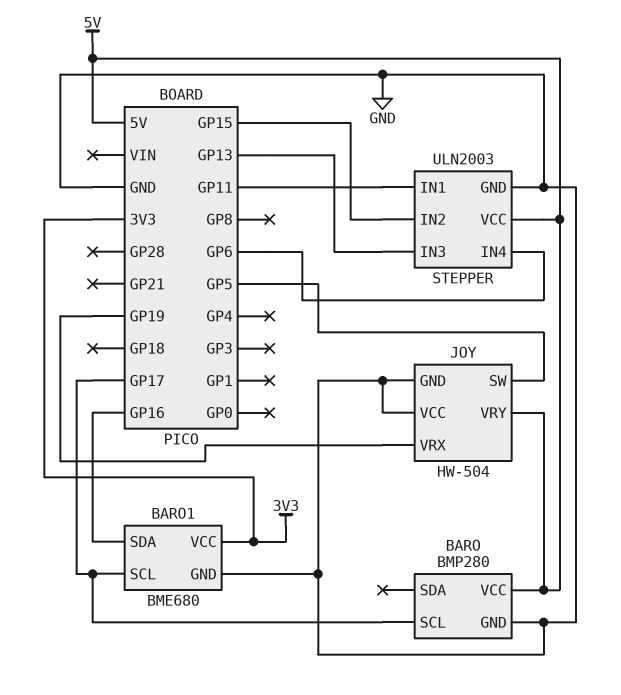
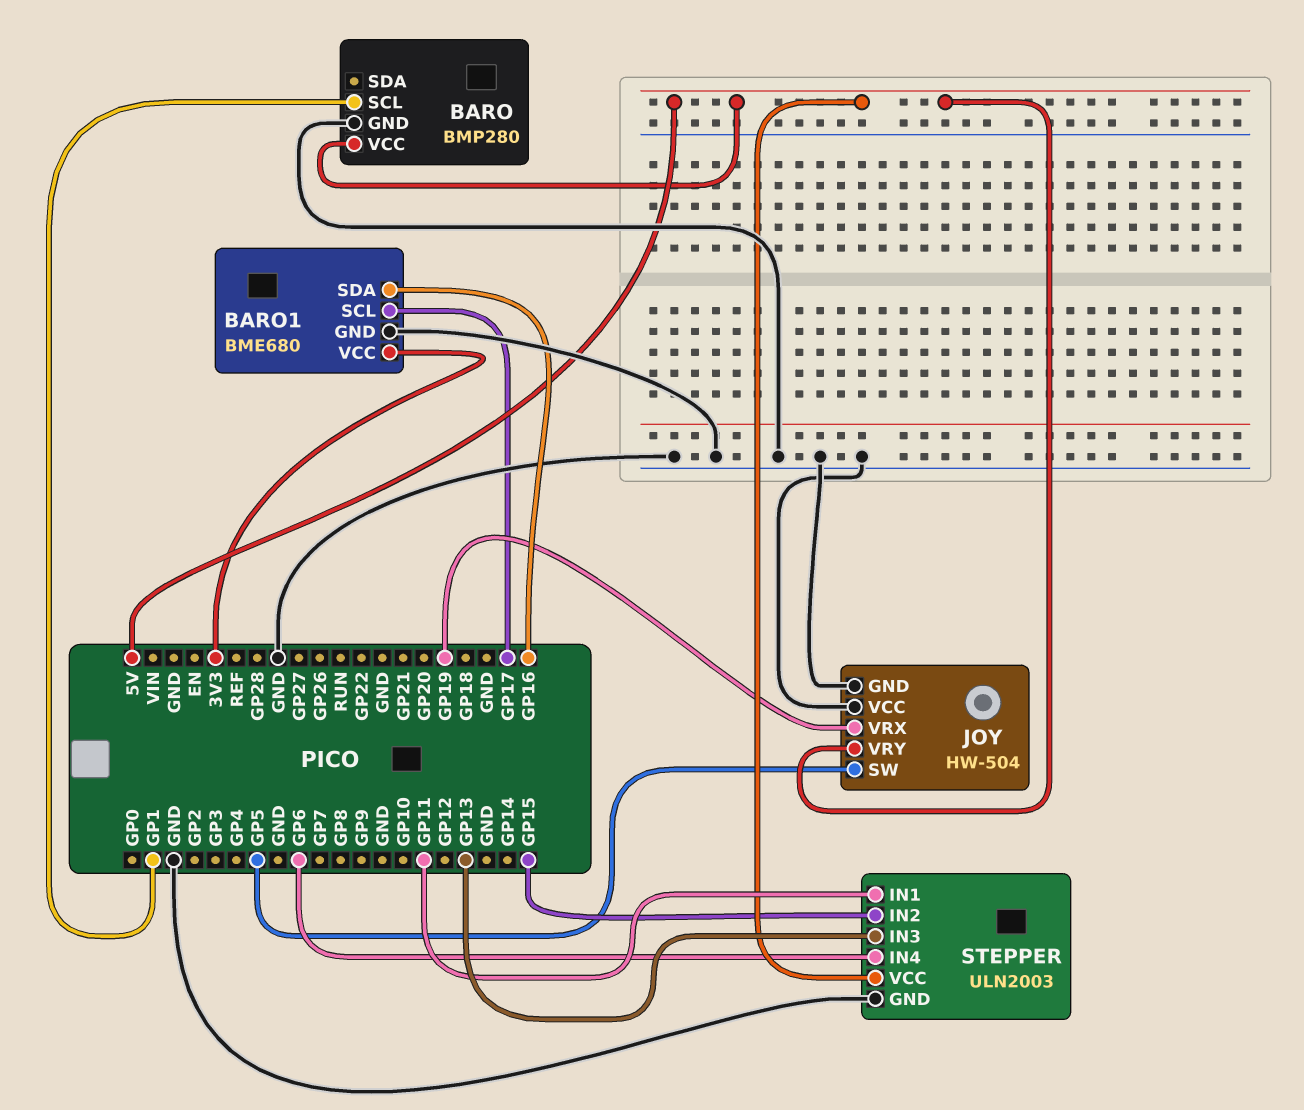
BARO pin SCL: GP17 -> GP1

